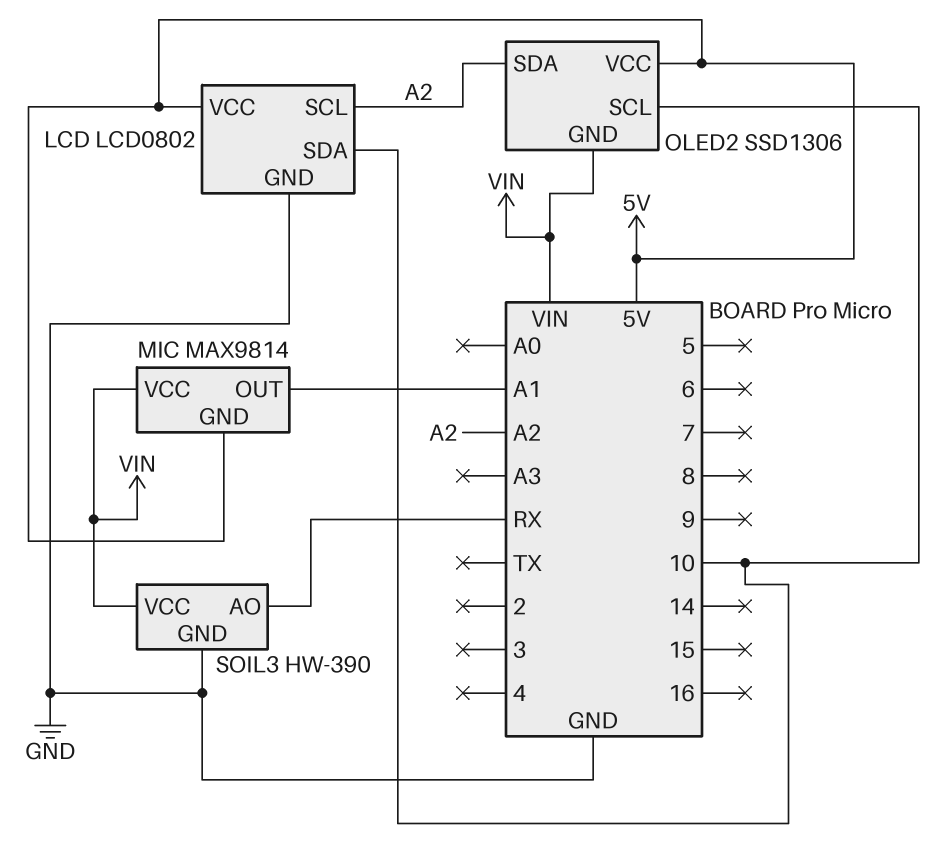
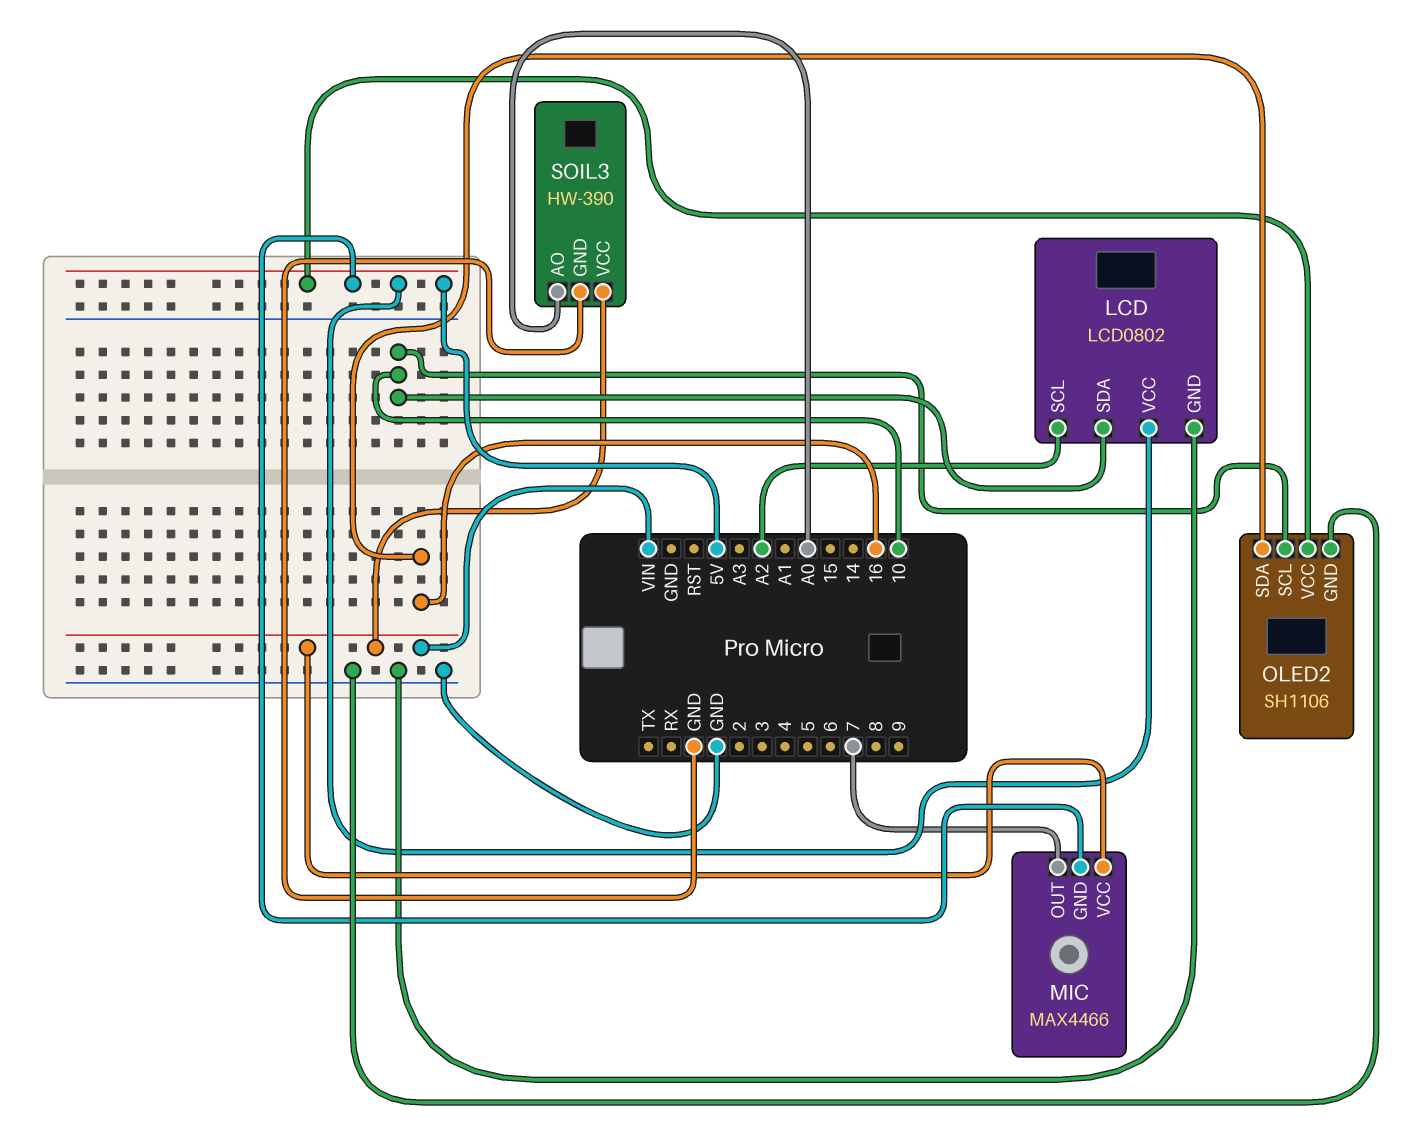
MIC: MAX9814 -> MAX4466
MIC pin OUT: A1 -> 7
OLED2: SSD1306 -> SH1106
OLED2 pin GND: VIN -> GND
OLED2 pin SDA: A2 -> 16
SOIL3 pin AO: RX -> A0

